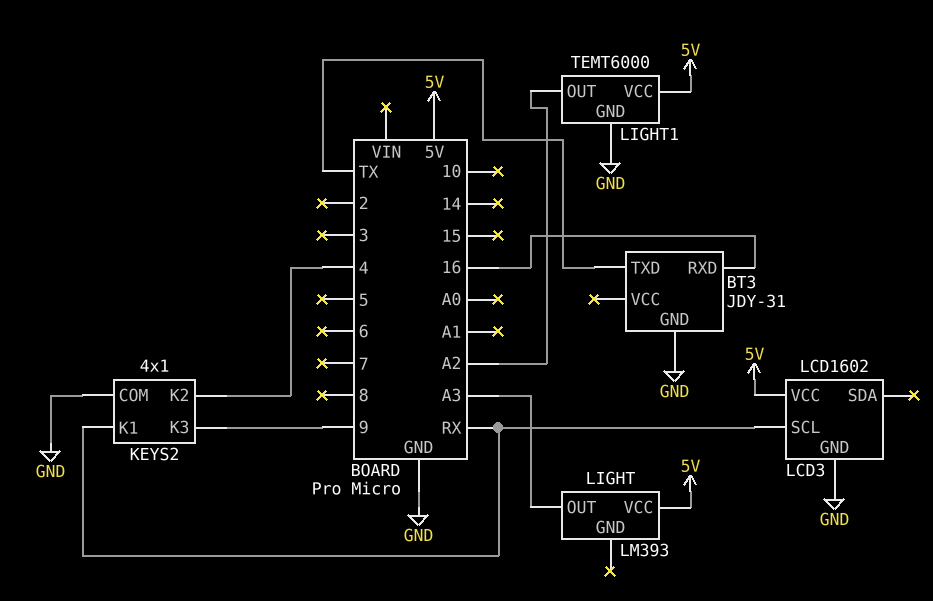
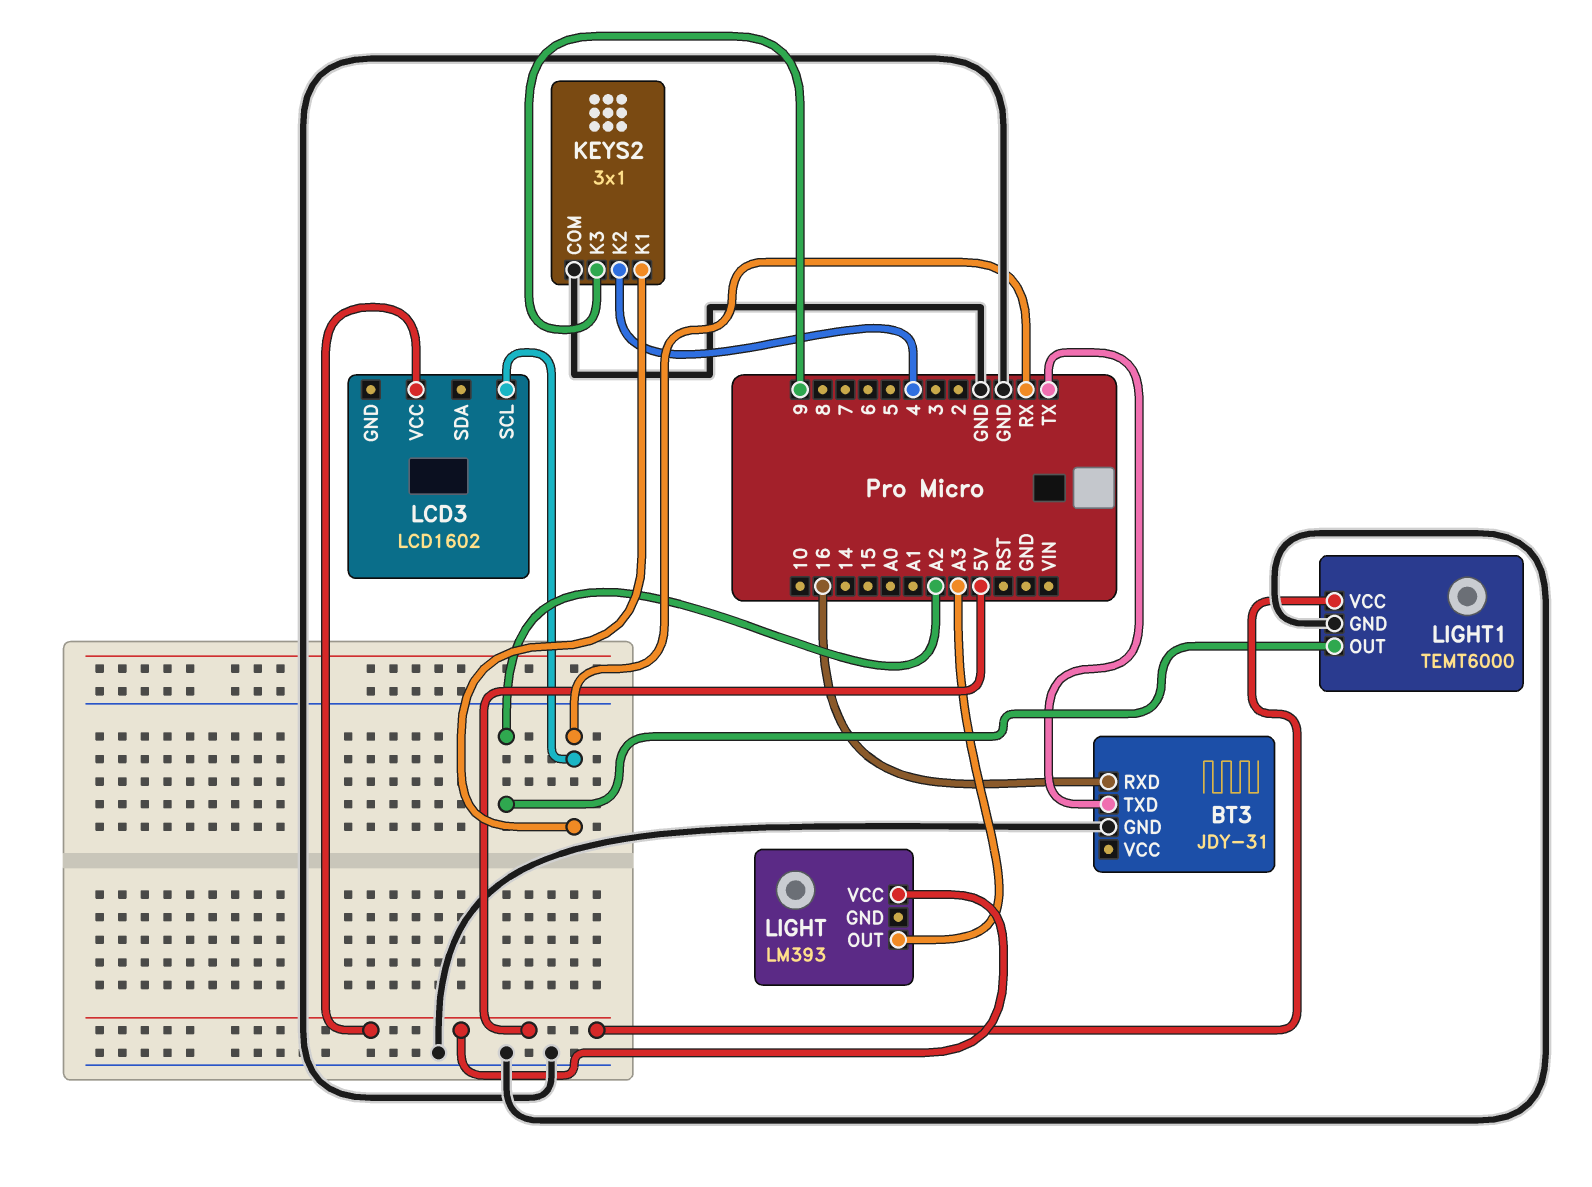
KEYS2: 4x1 -> 3x1
LCD3 pin GND: GND -> none

